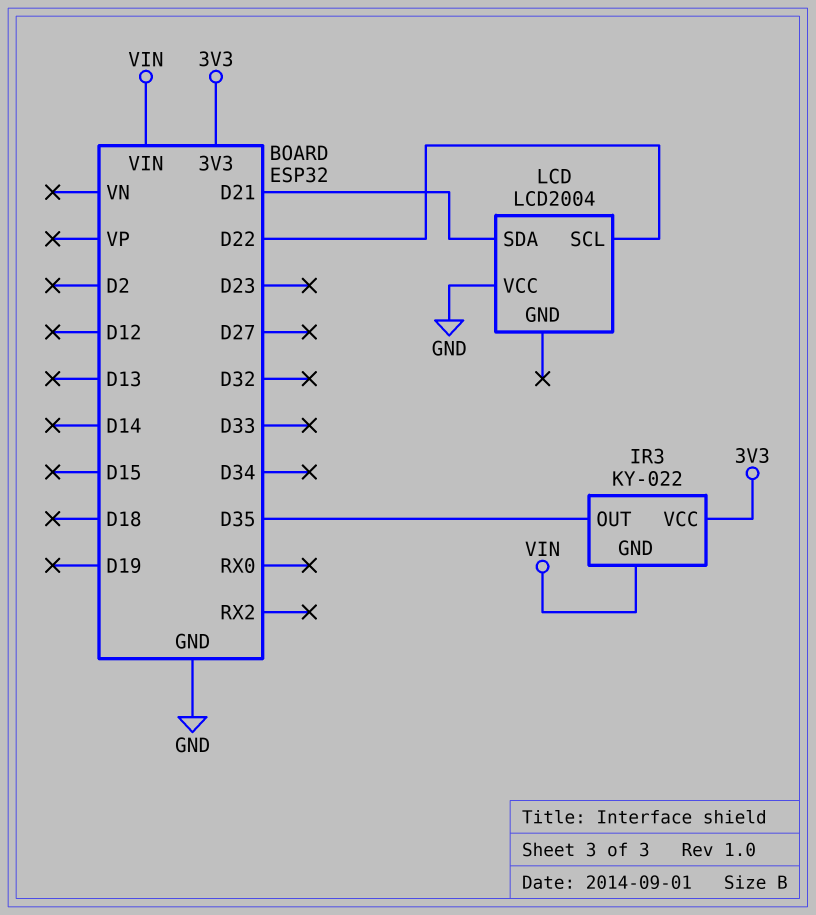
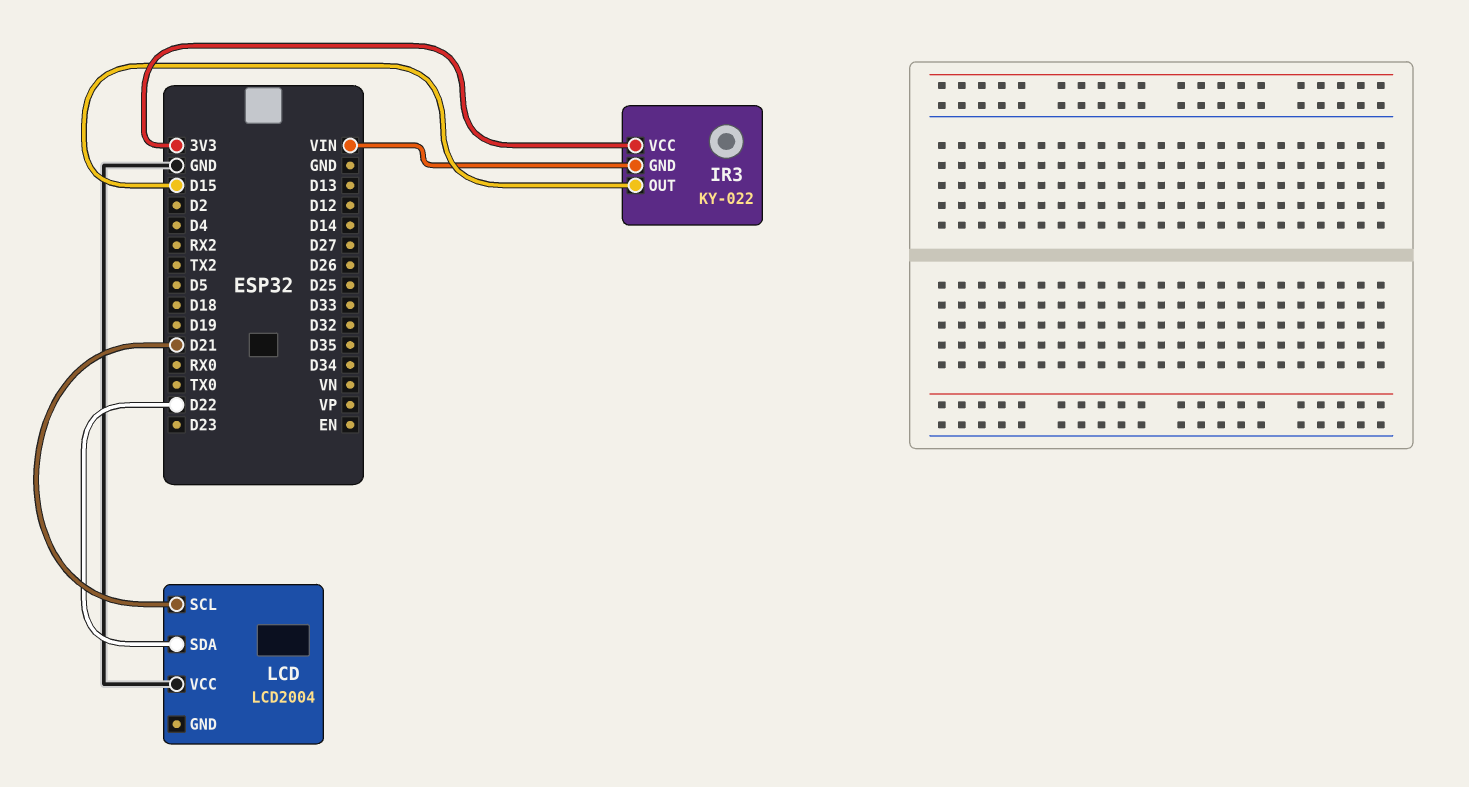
IR3 pin OUT: D35 -> D15
LCD pin SCL: D22 -> D21
LCD pin SDA: D21 -> D22

